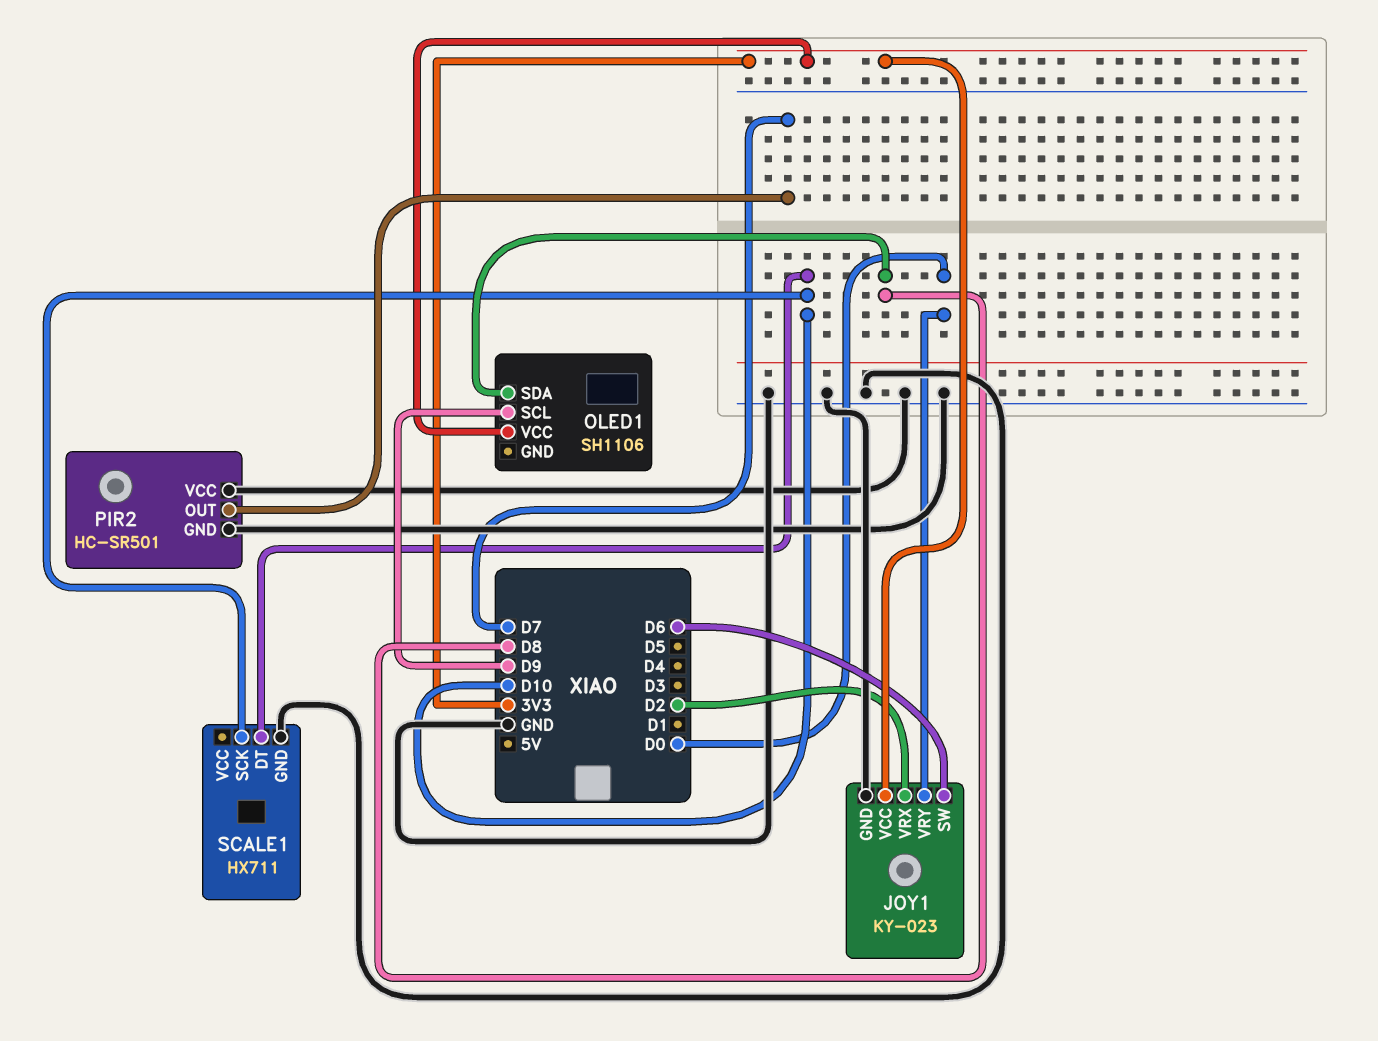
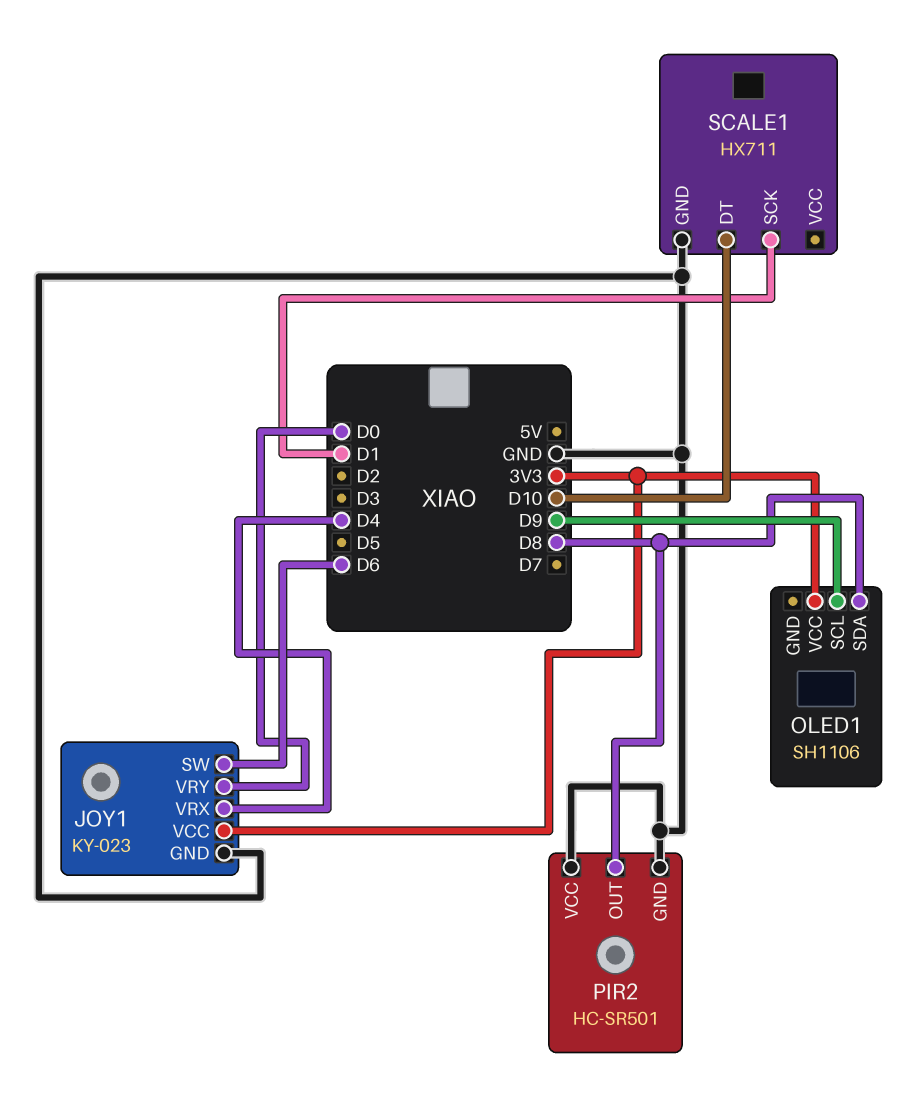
JOY1 pin VRX: D2 -> D4
PIR2 pin OUT: D7 -> D8
SCALE1 pin SCK: D10 -> D1

